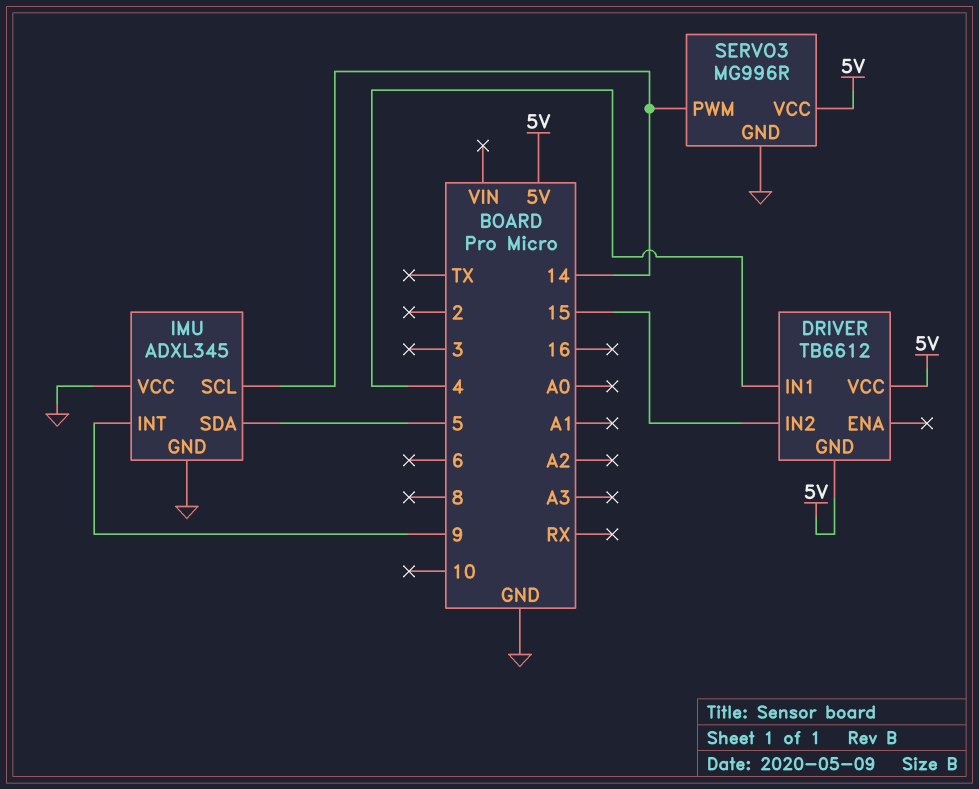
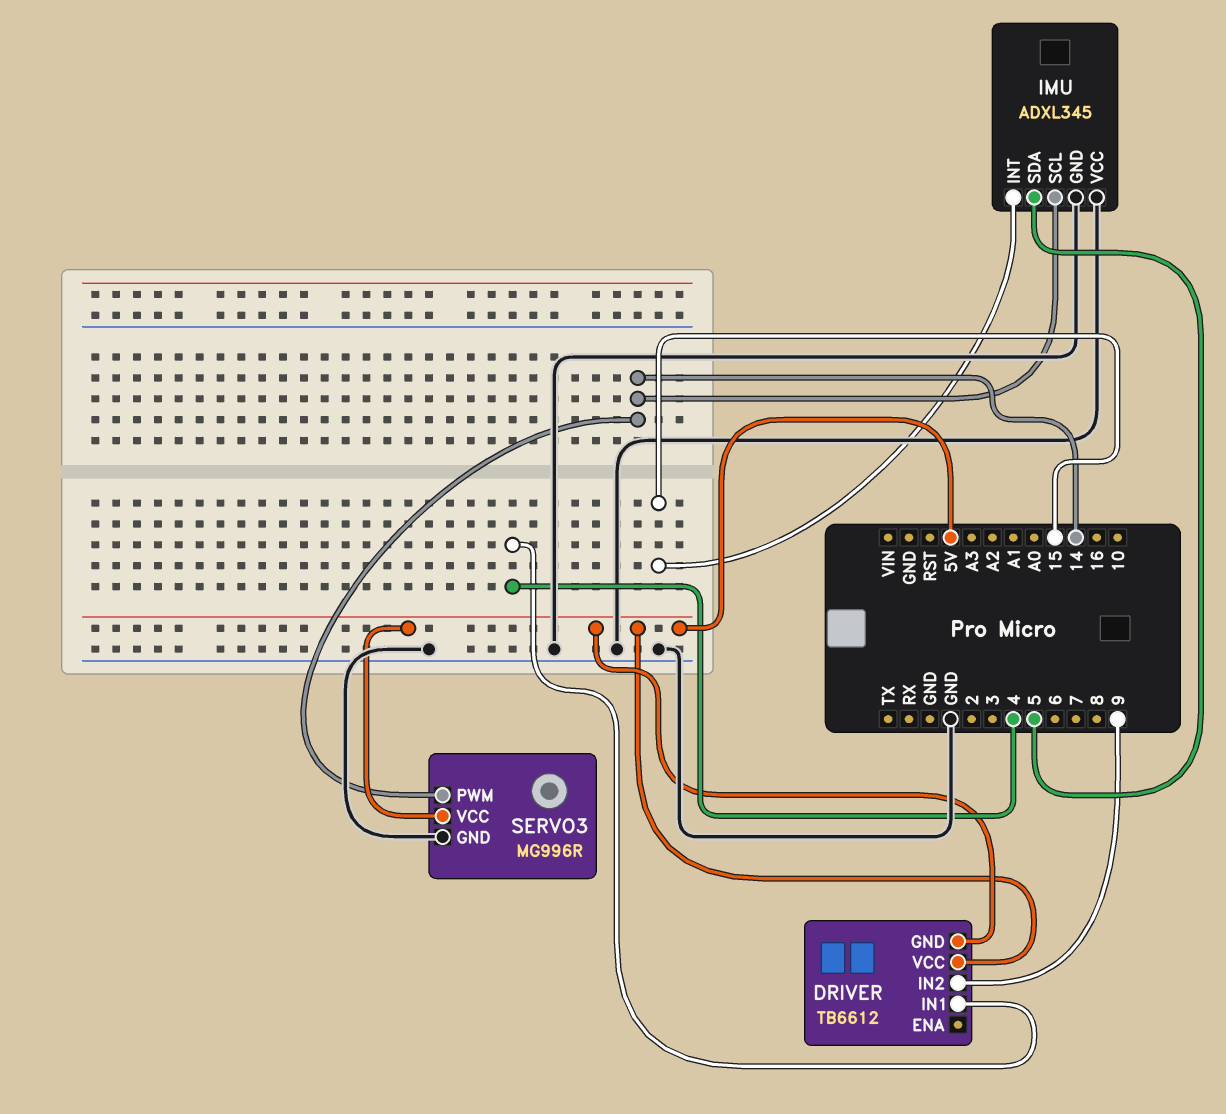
DRIVER pin IN2: 15 -> 9
IMU pin INT: 9 -> 15

